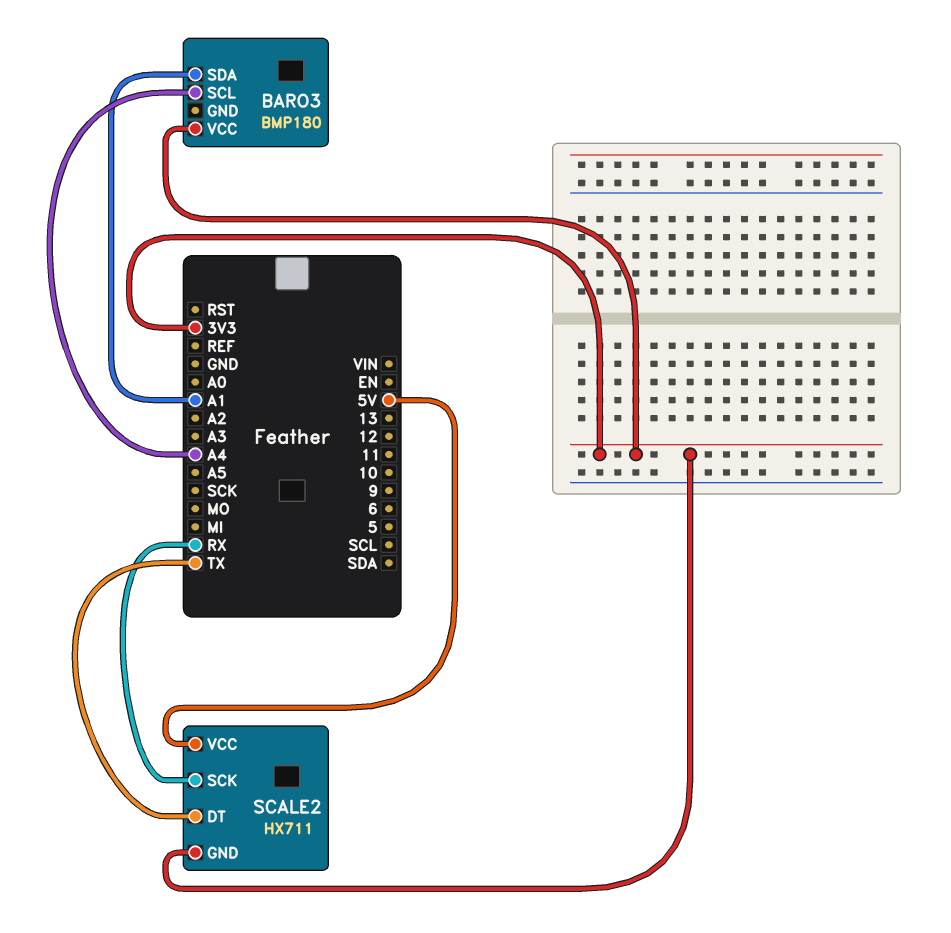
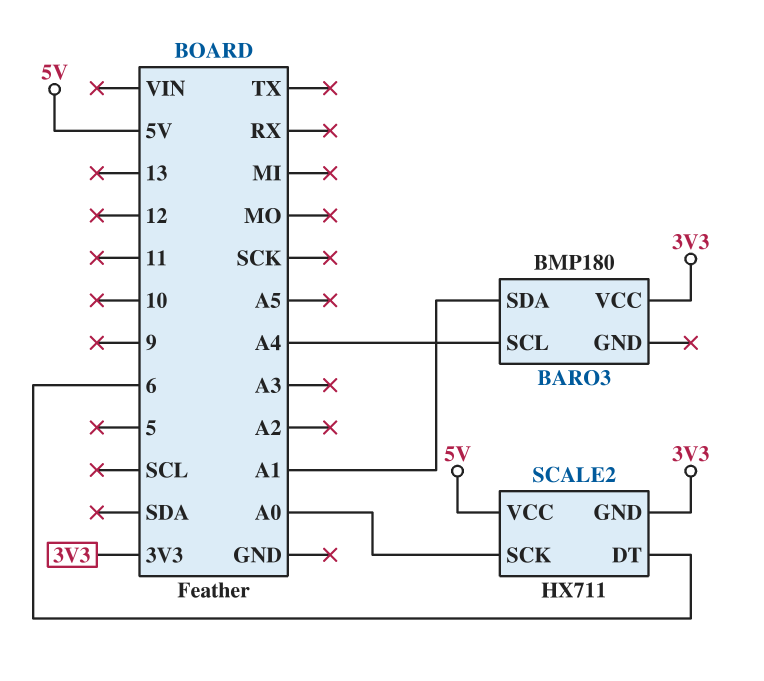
SCALE2 pin DT: TX -> 6
SCALE2 pin SCK: RX -> A0

